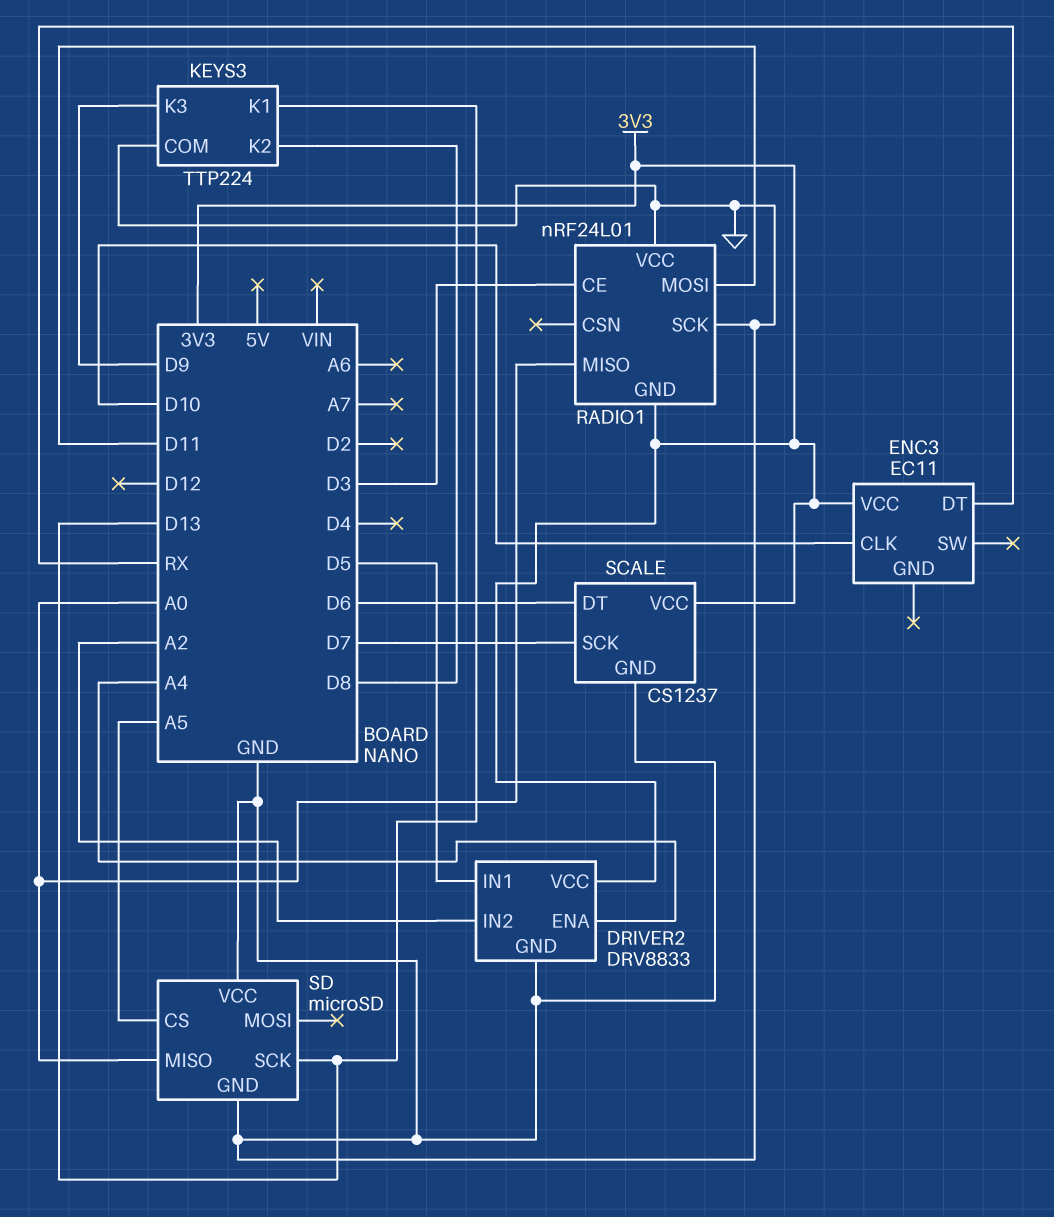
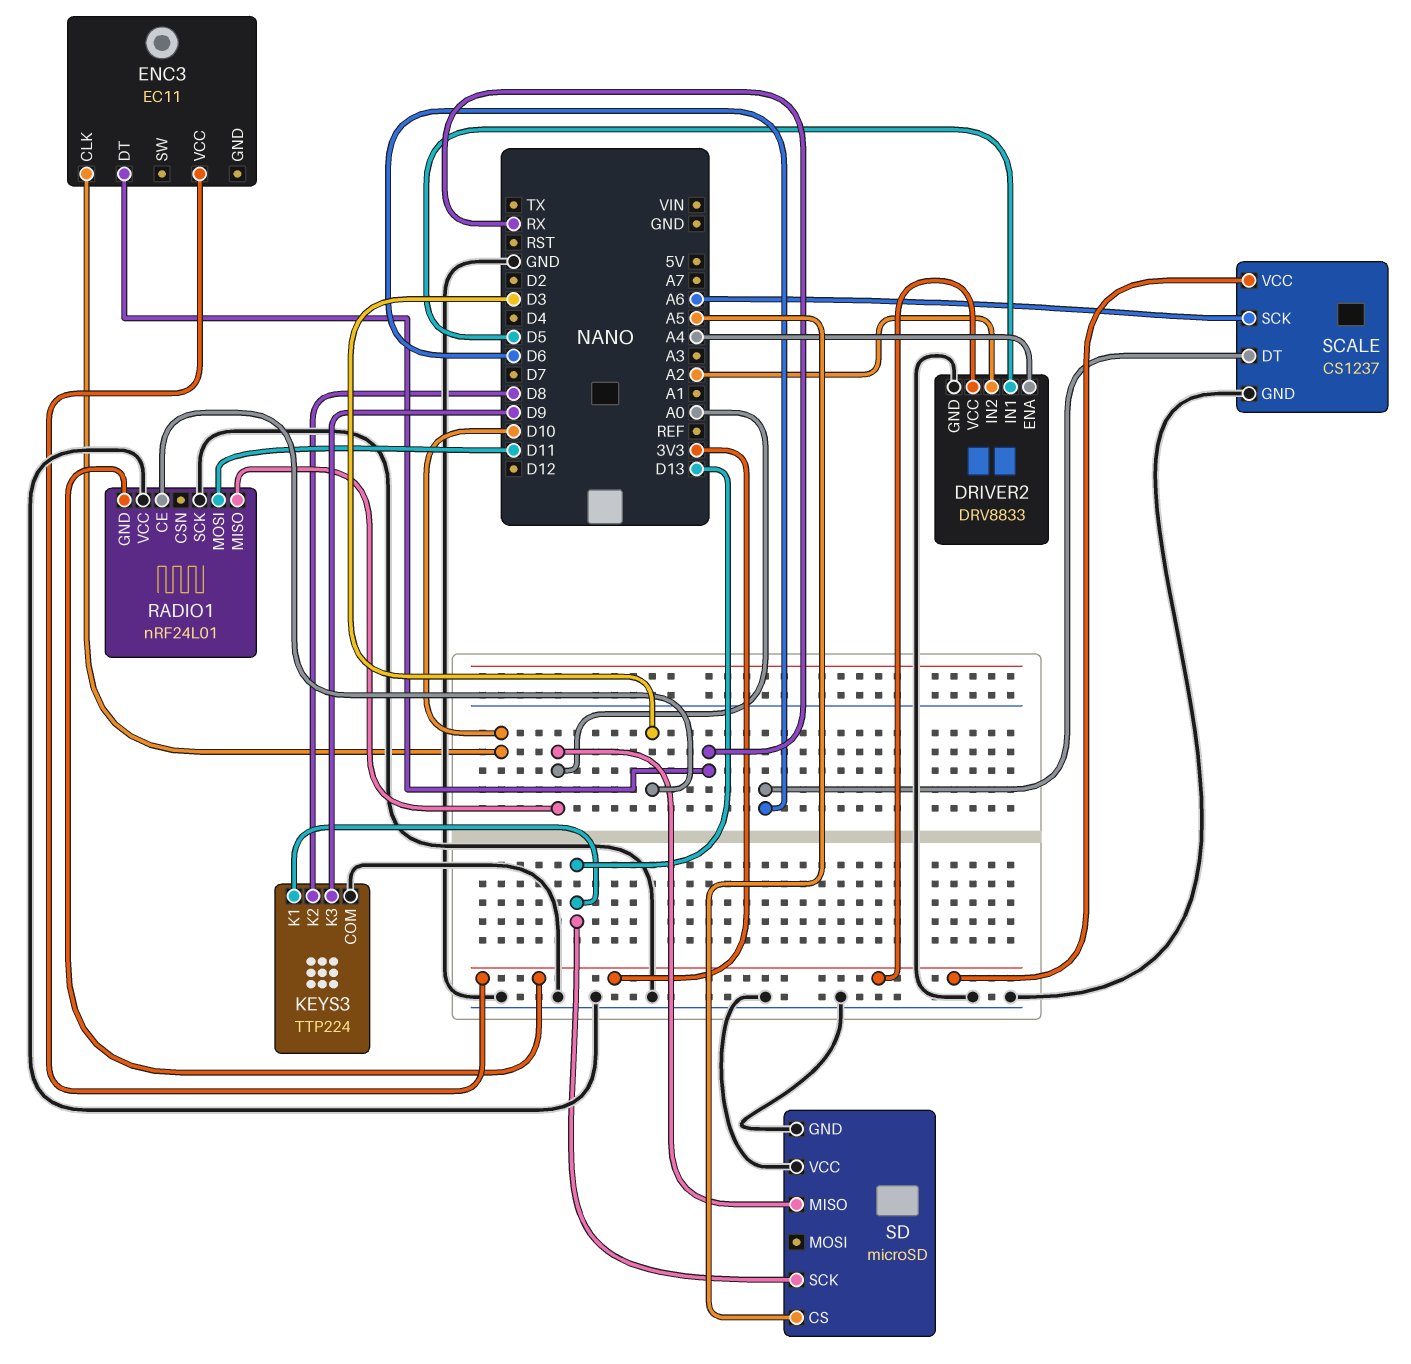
SCALE pin SCK: D7 -> A6

